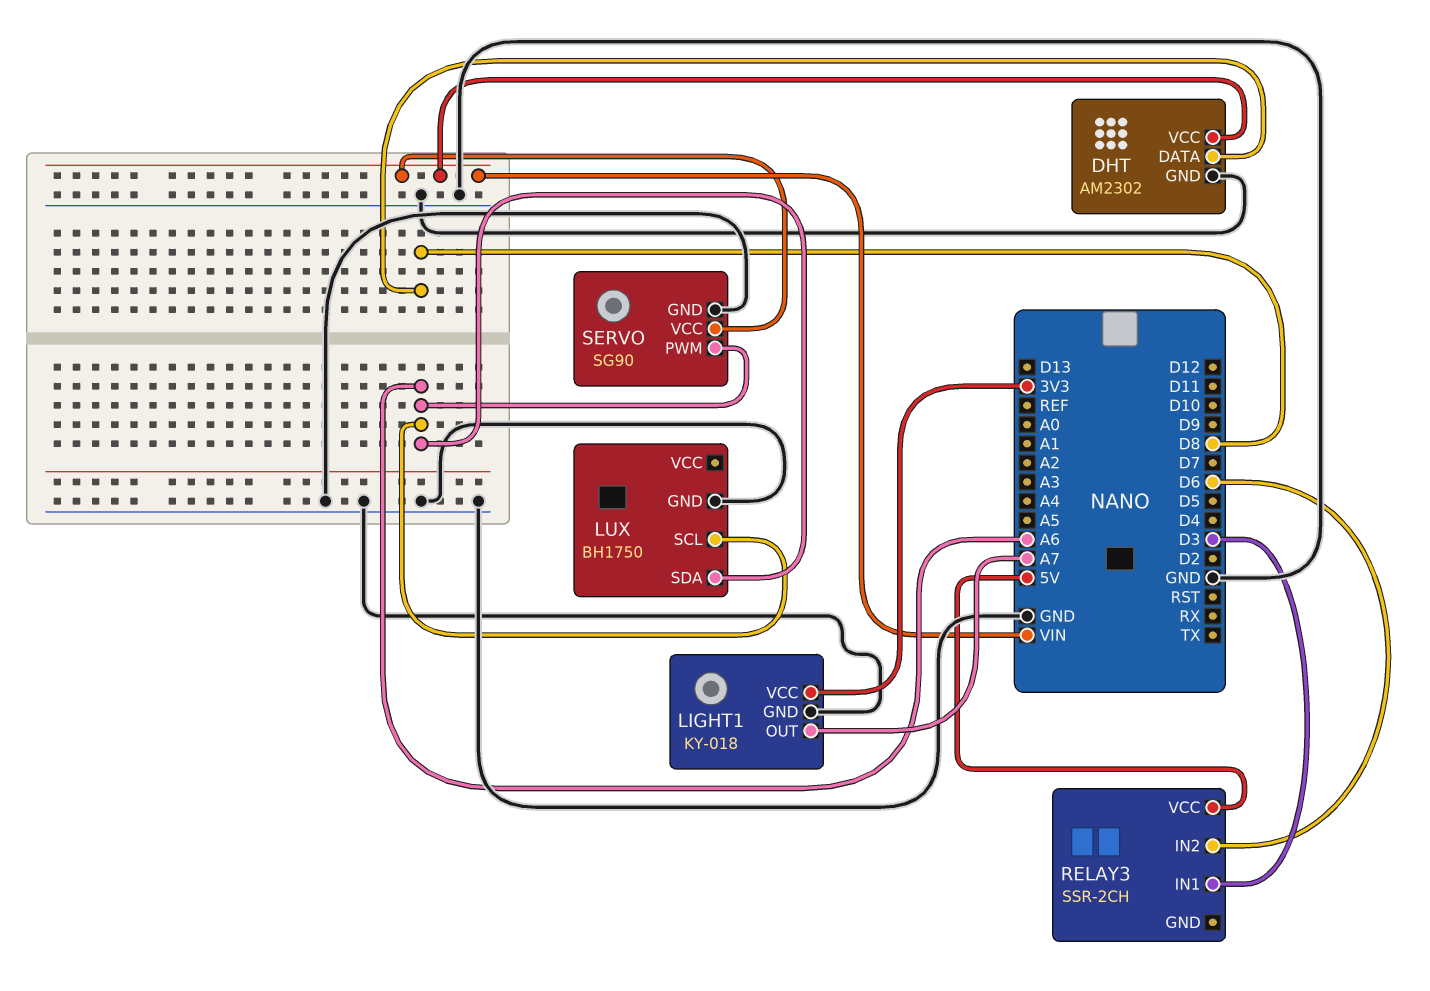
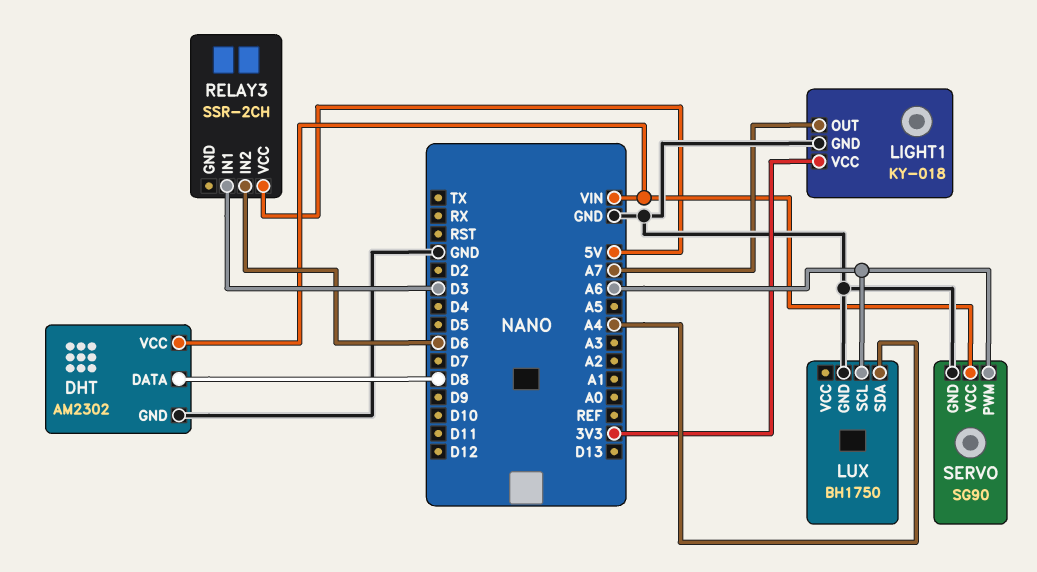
LUX pin SDA: A6 -> A4

